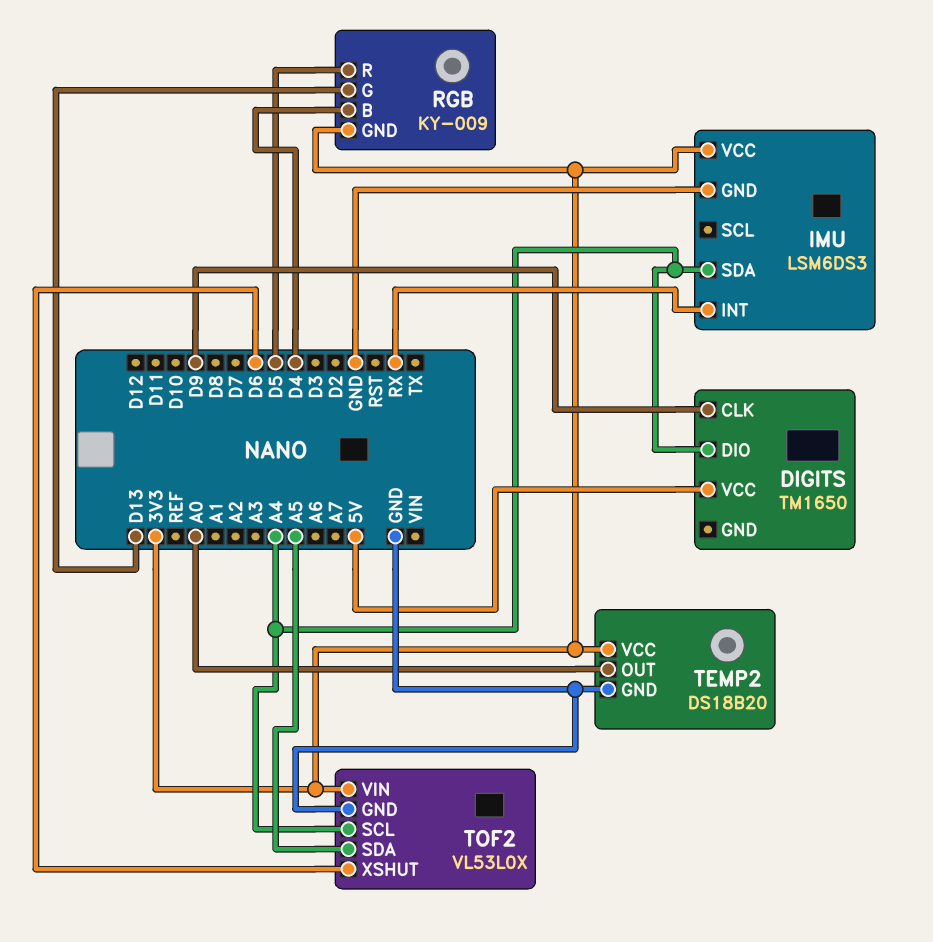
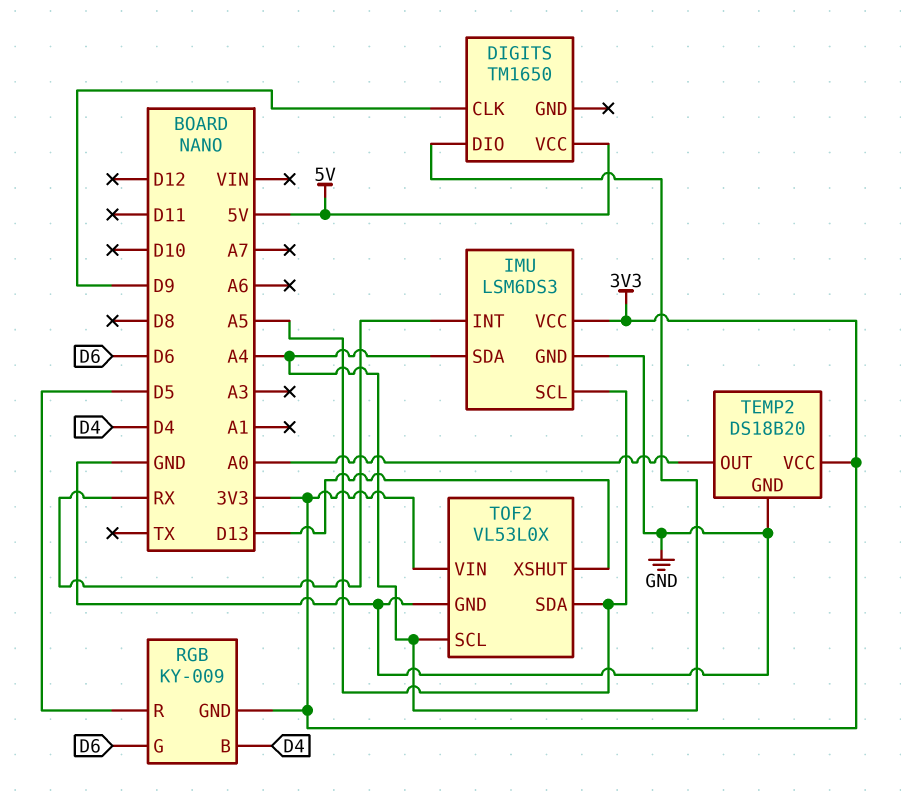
IMU pin SCL: none -> A5
RGB pin G: D13 -> D6
TOF2 pin XSHUT: D6 -> D13

